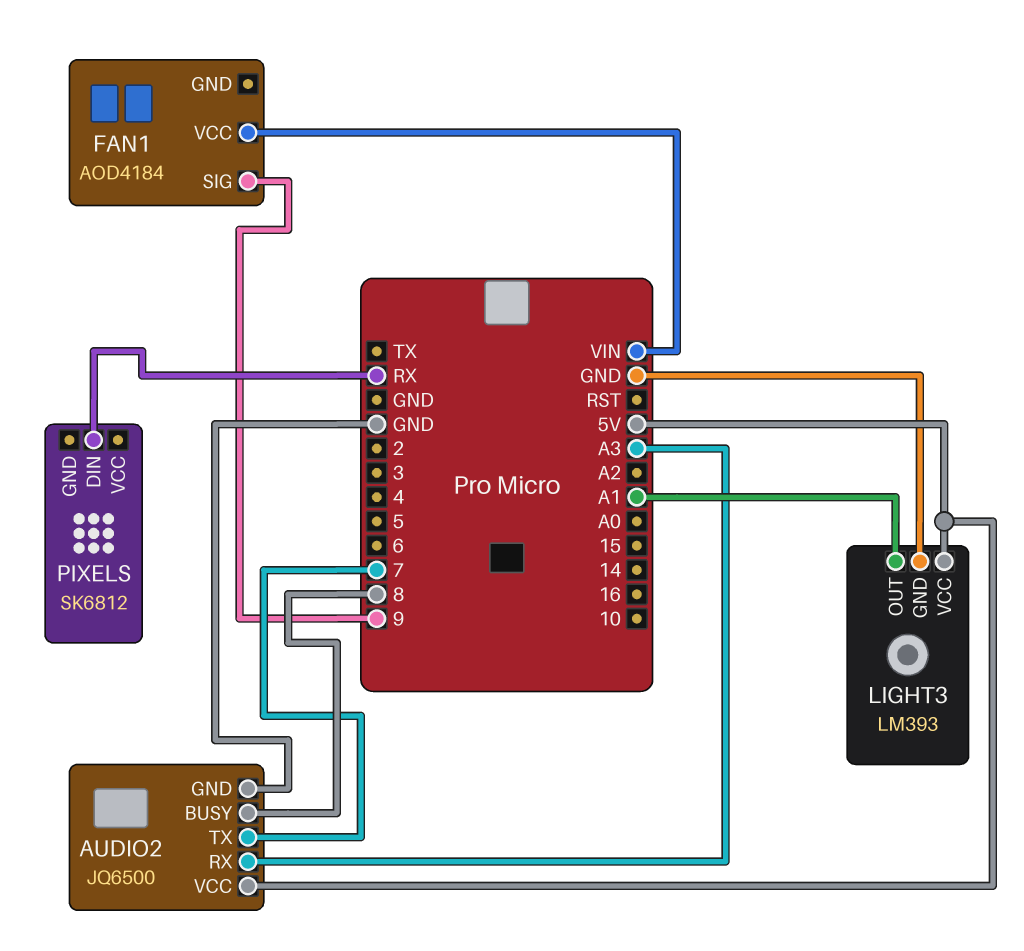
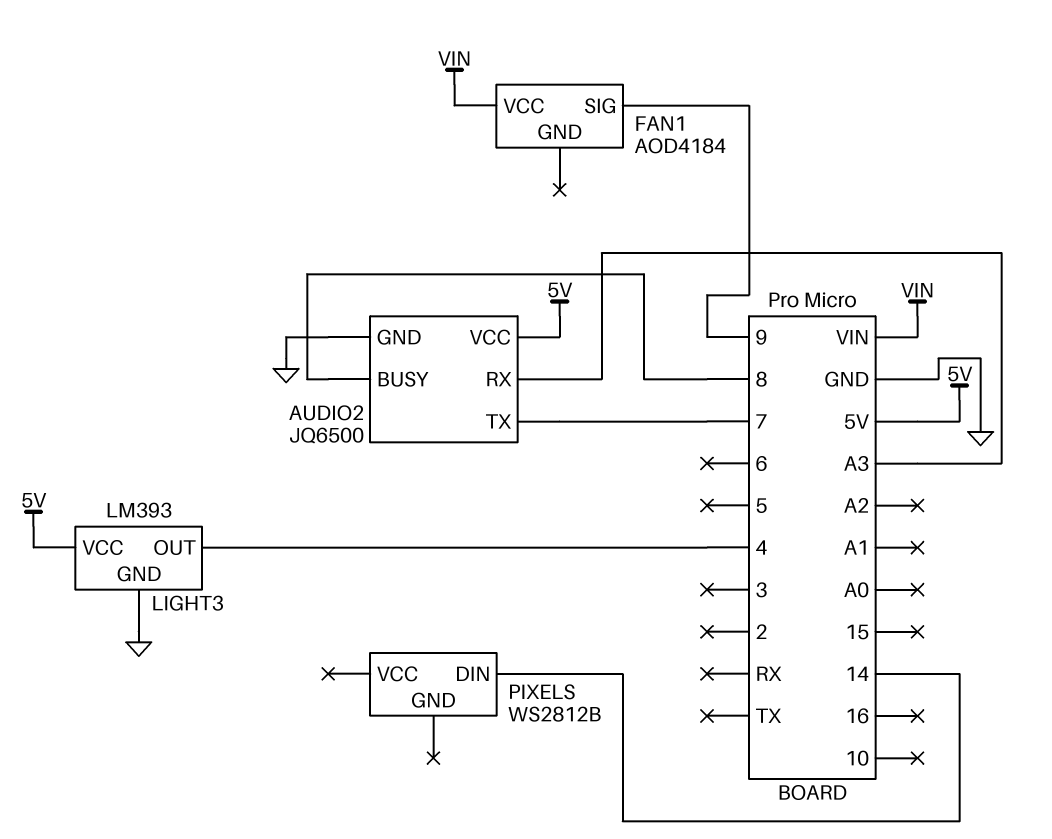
LIGHT3 pin OUT: A1 -> 4
PIXELS: SK6812 -> WS2812B
PIXELS pin DIN: RX -> 14

